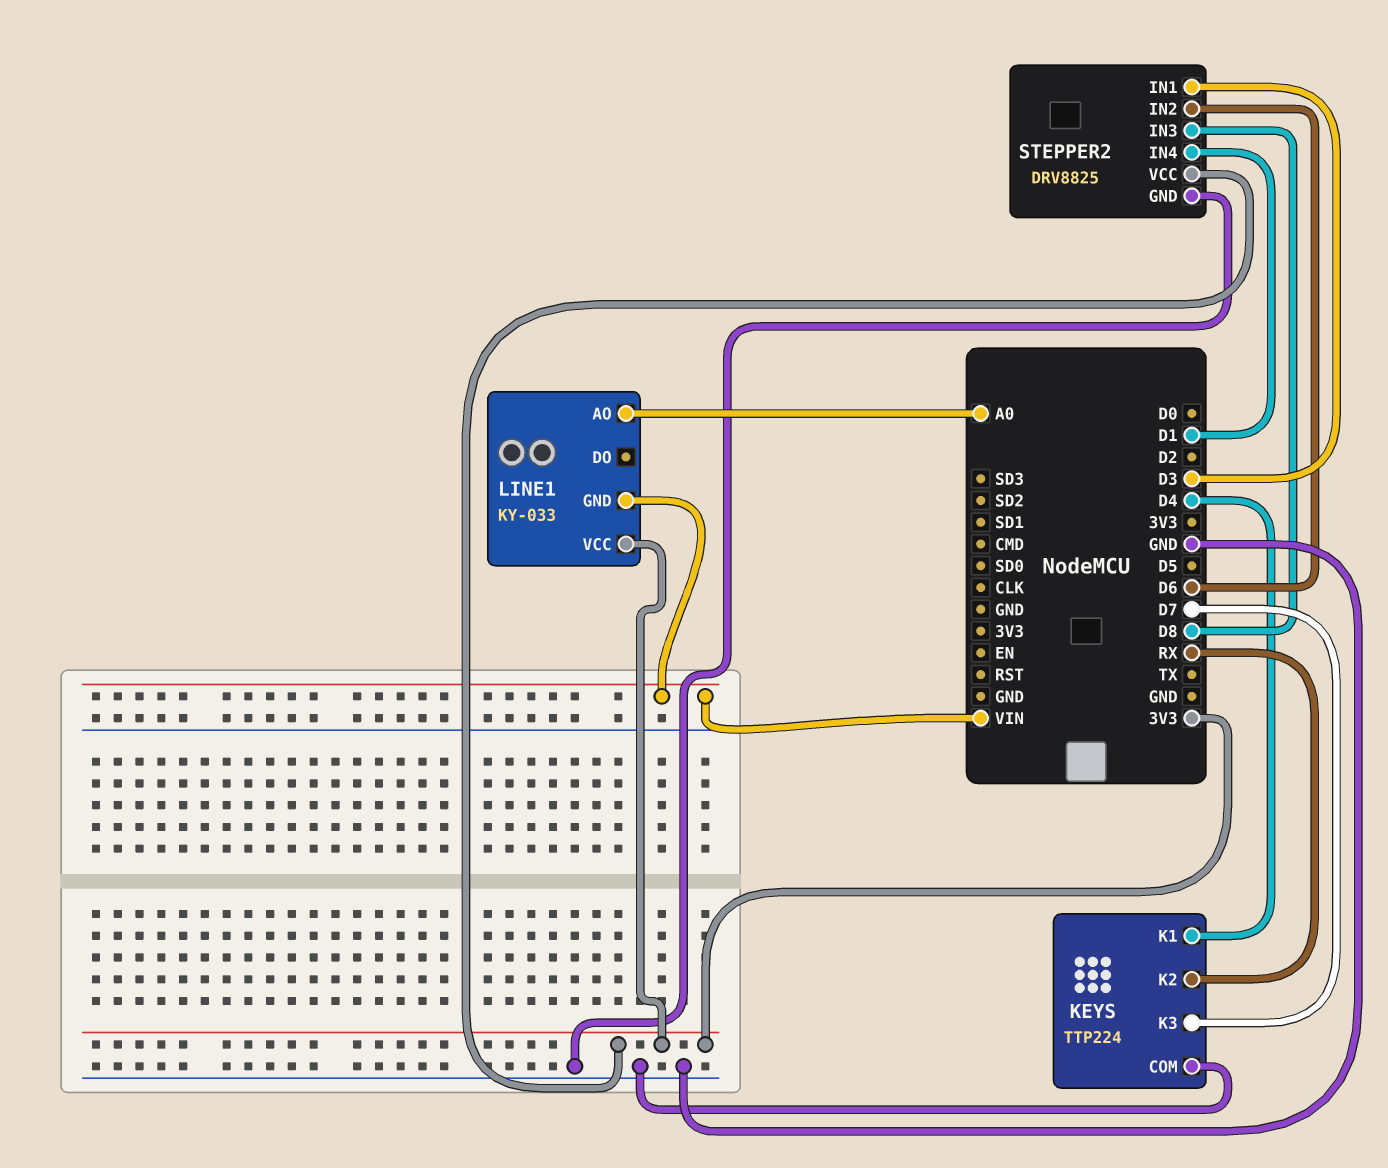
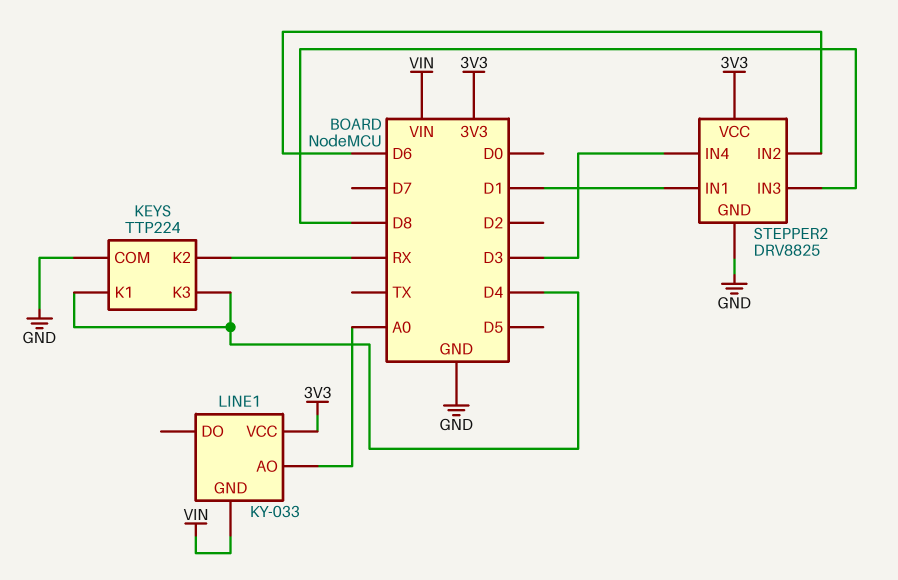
KEYS pin K3: D7 -> D4
STEPPER2 pin IN1: D3 -> D1
STEPPER2 pin IN4: D1 -> D3

